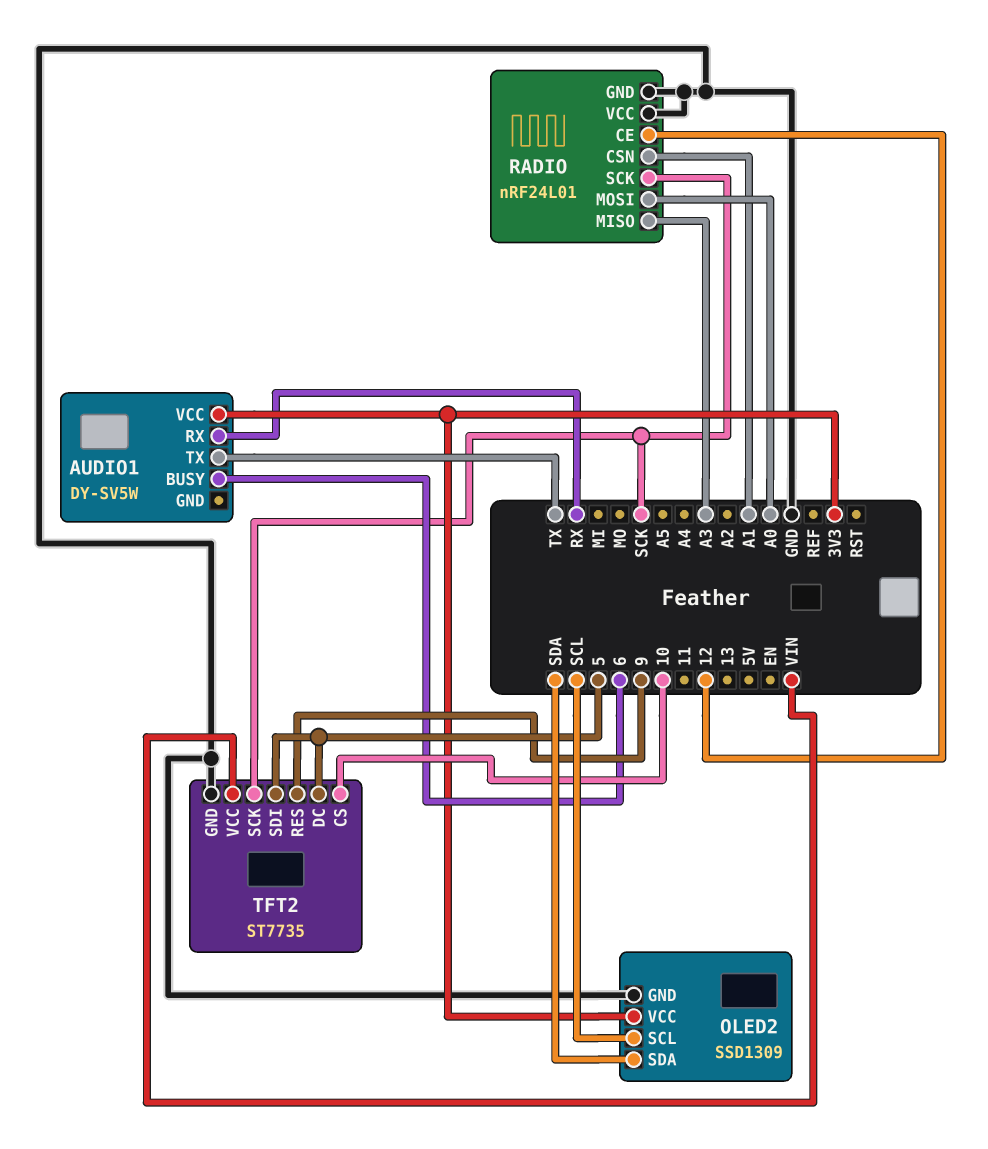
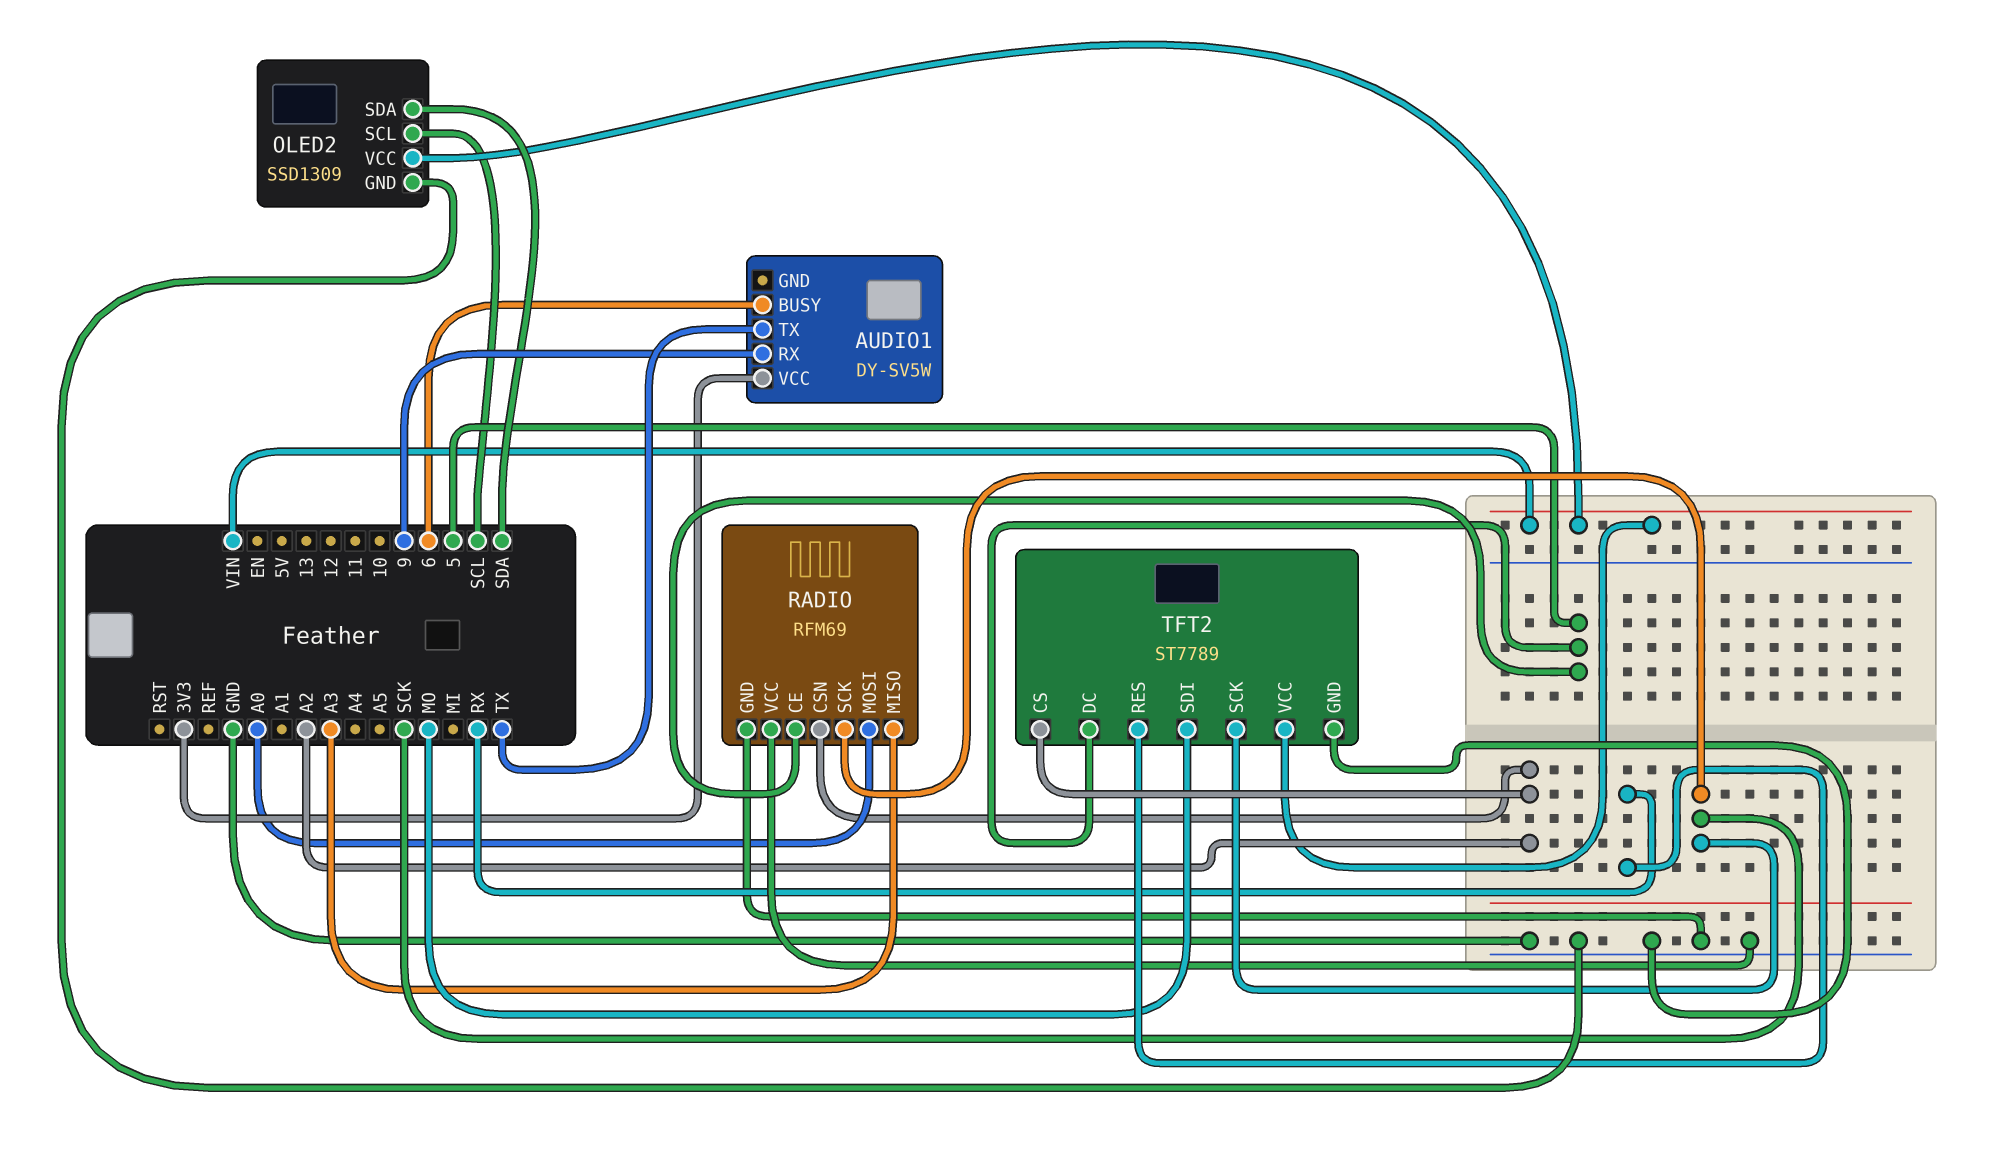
AUDIO1 pin RX: RX -> 9
OLED2 pin VCC: 3V3 -> VIN
RADIO: nRF24L01 -> RFM69
RADIO pin CE: 12 -> 5
RADIO pin CSN: A1 -> A2
TFT2: ST7735 -> ST7789
TFT2 pin CS: 10 -> A2
TFT2 pin RES: 9 -> RX
TFT2 pin SDI: 5 -> MO

